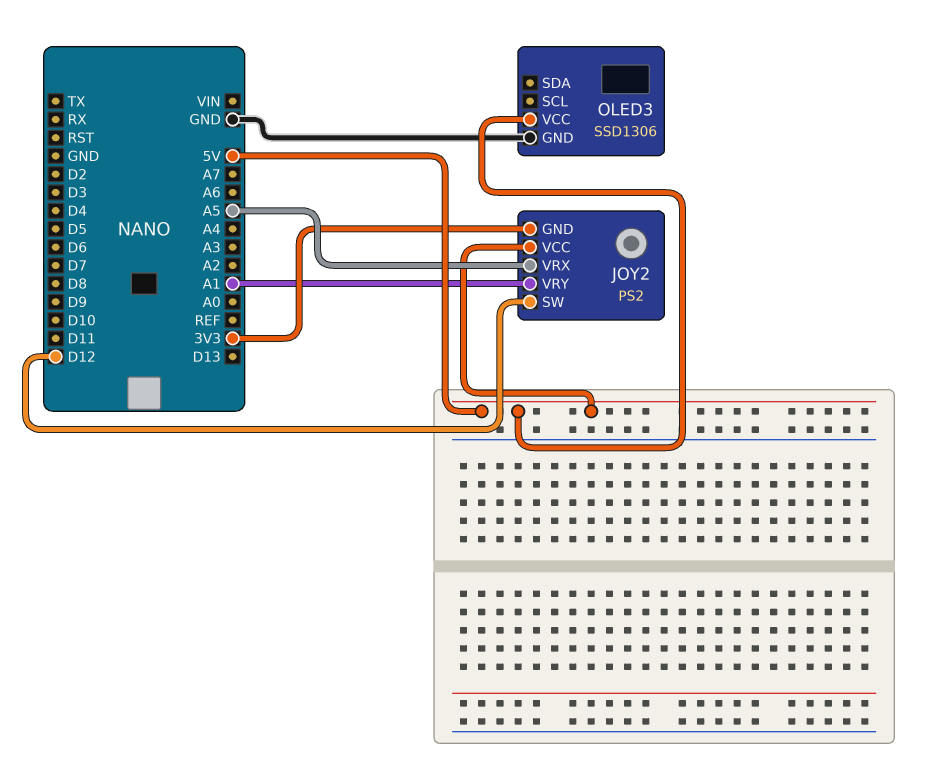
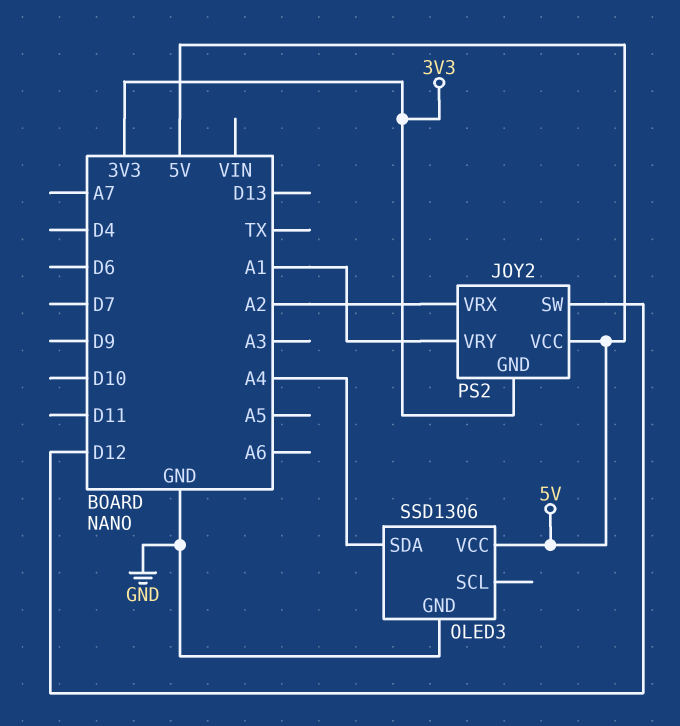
JOY2 pin VRX: A5 -> A2
OLED3 pin SDA: none -> A4

